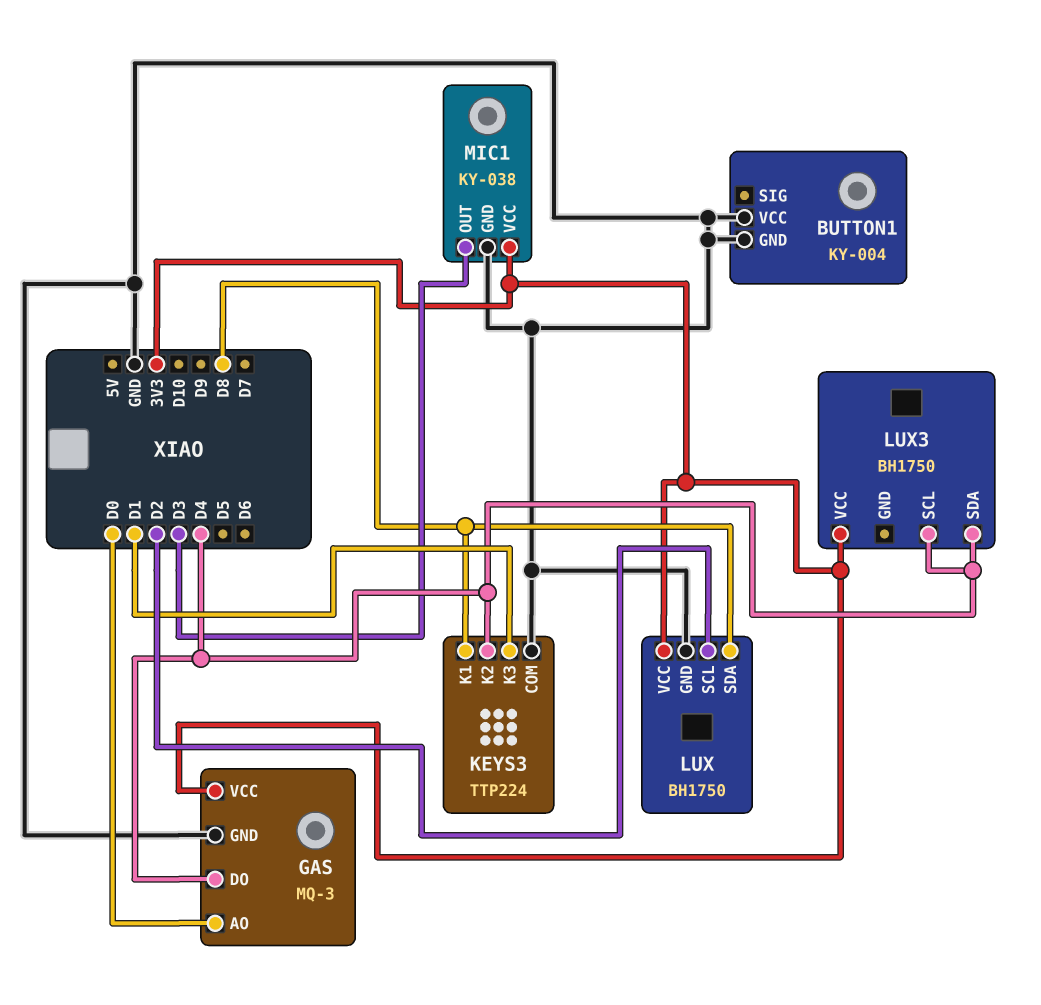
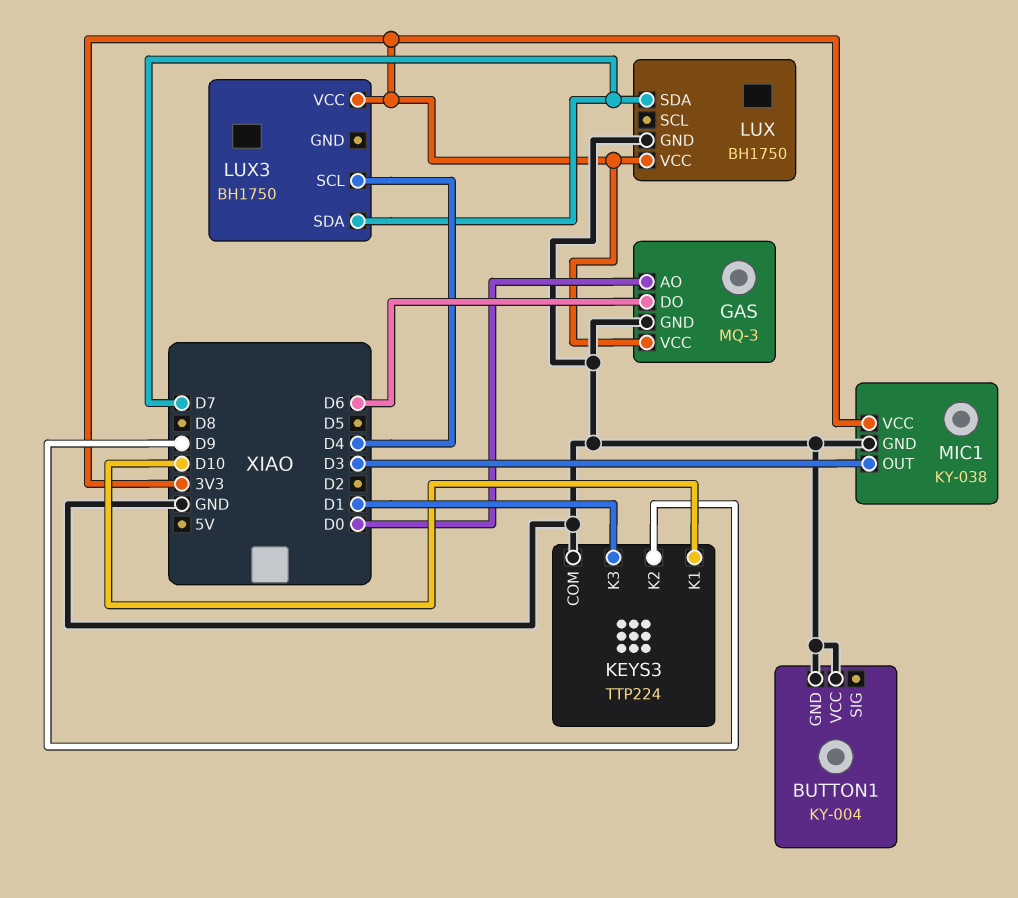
GAS pin DO: D4 -> D6
KEYS3 pin K1: D8 -> D10
KEYS3 pin K2: D4 -> D9
LUX pin SCL: D2 -> none
LUX pin SDA: D8 -> D7
LUX3 pin SDA: D4 -> D7

